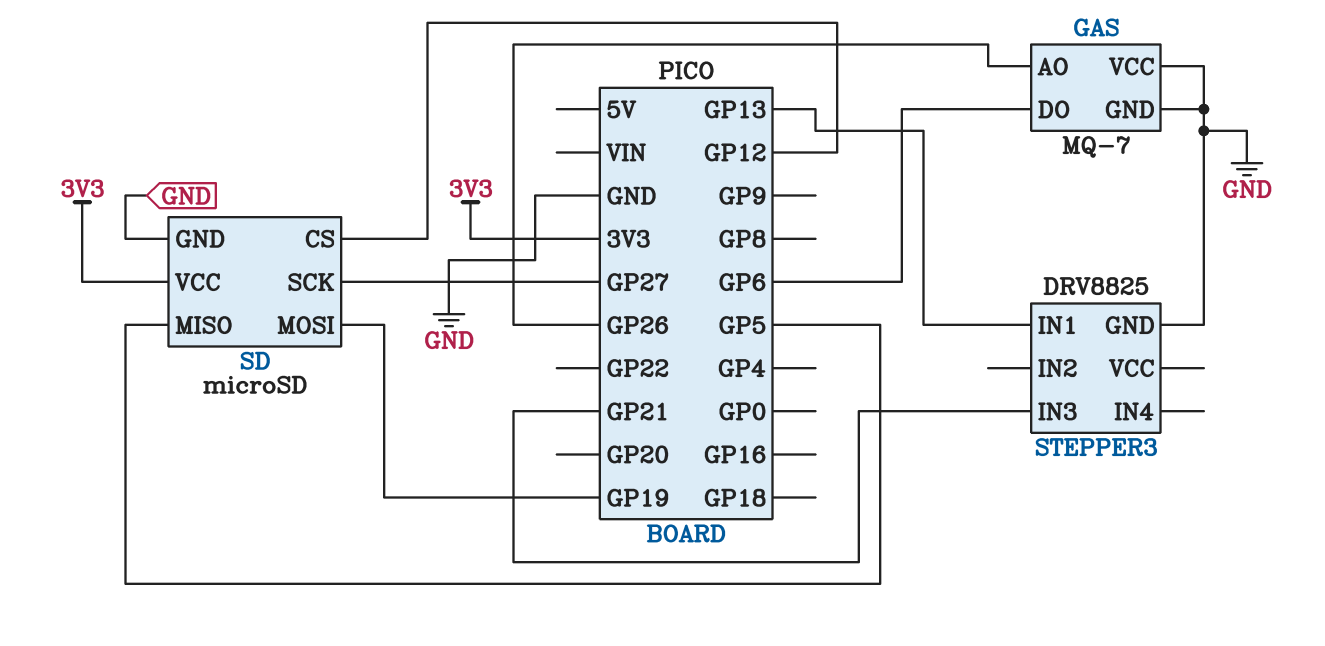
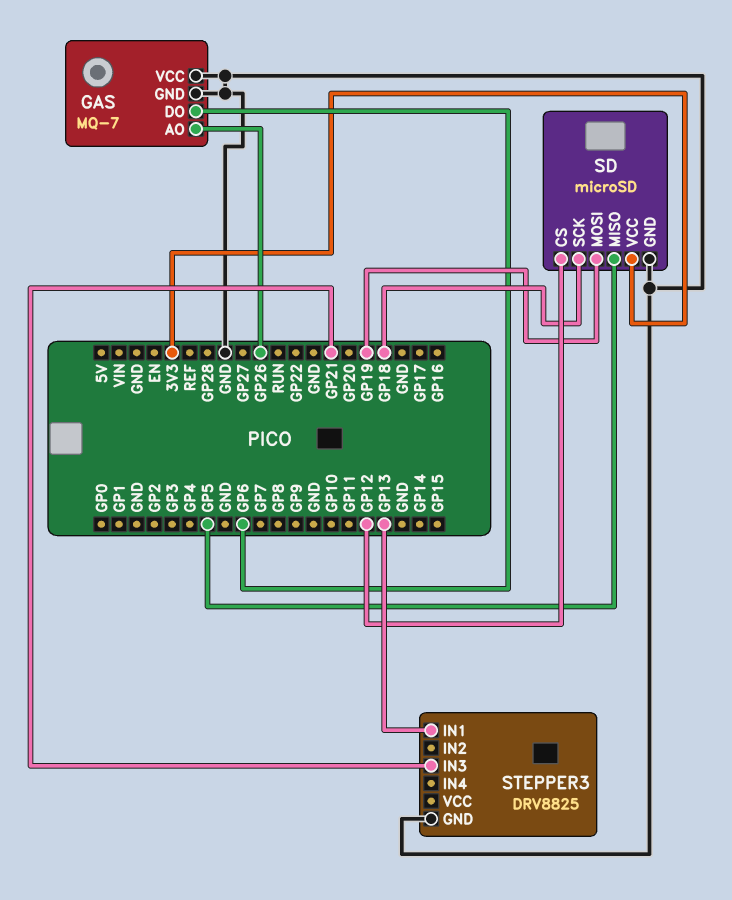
SD pin SCK: GP27 -> GP18

